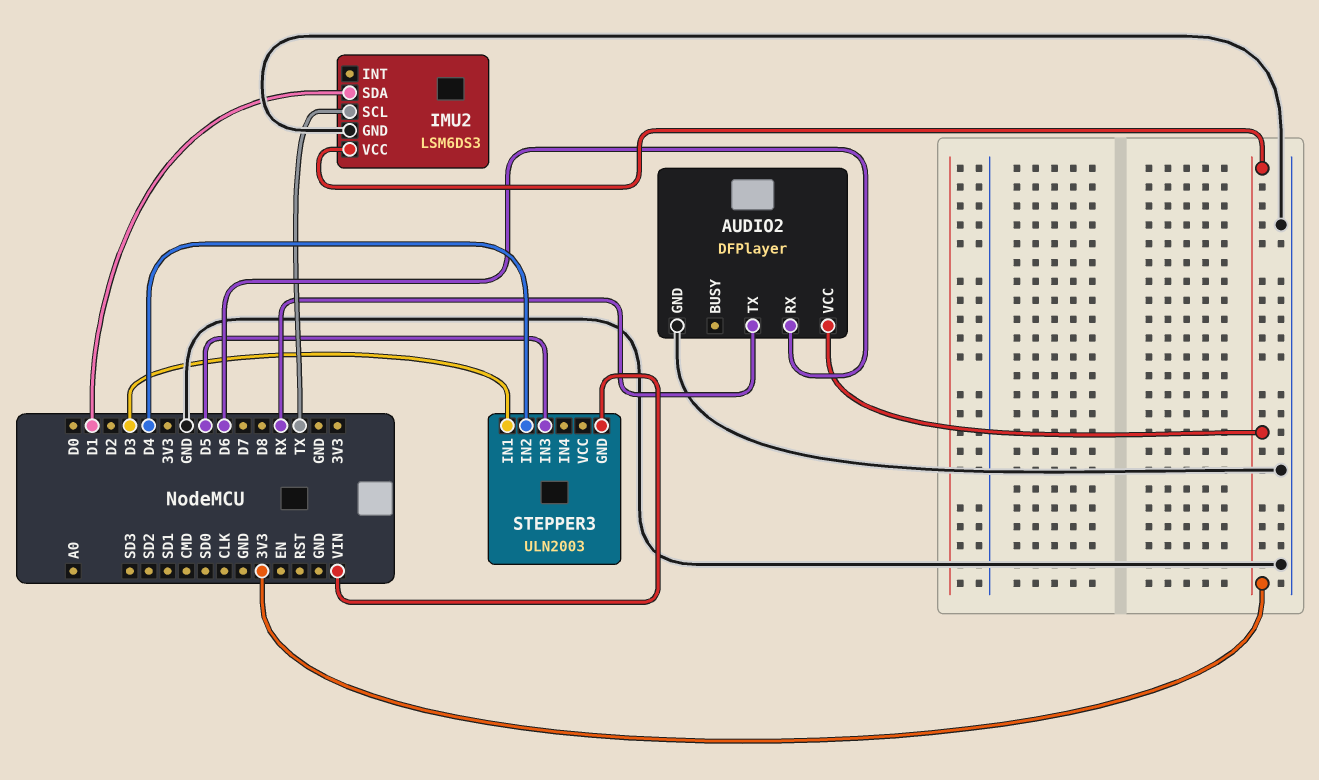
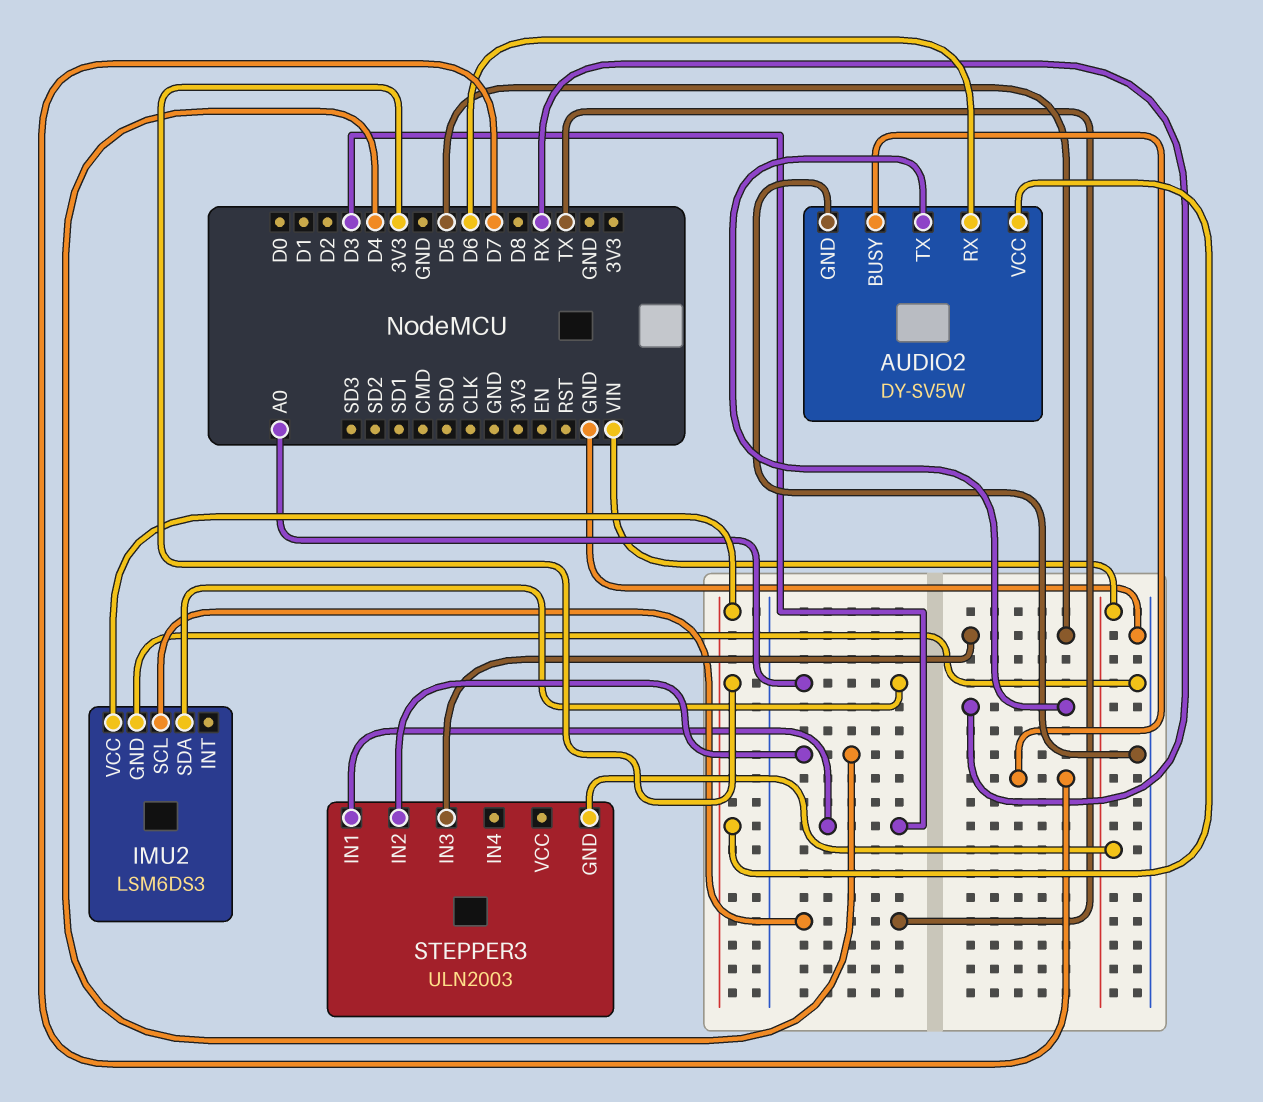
AUDIO2: DFPlayer -> DY-SV5W
AUDIO2 pin BUSY: none -> D7
IMU2 pin SDA: D1 -> A0

